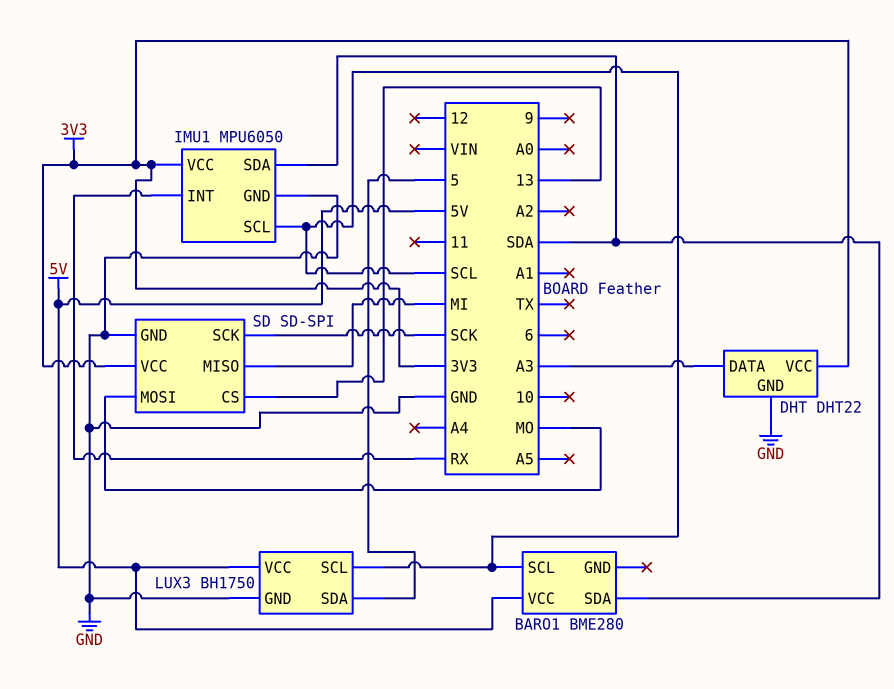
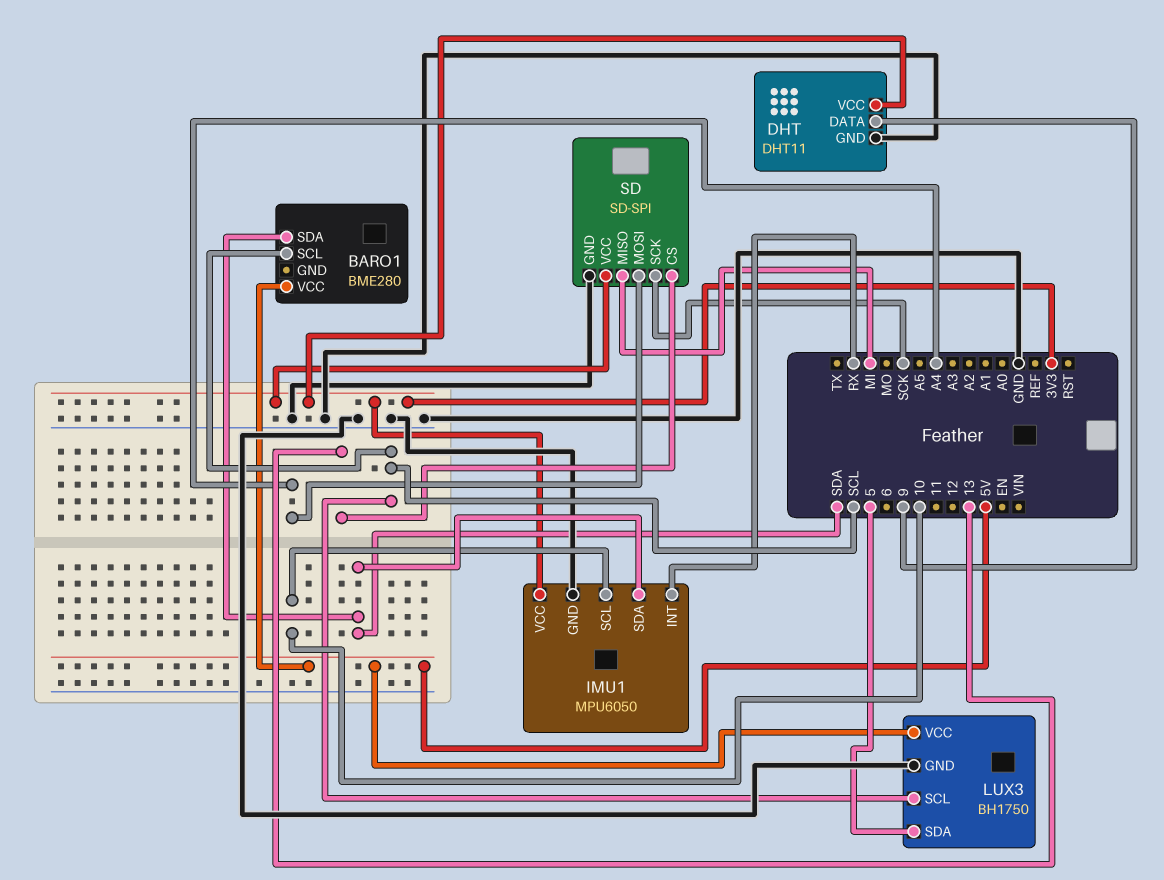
DHT: DHT22 -> DHT11
DHT pin DATA: A3 -> 9
IMU1 pin SCL: SCL -> 10
SD pin MOSI: MO -> A4

